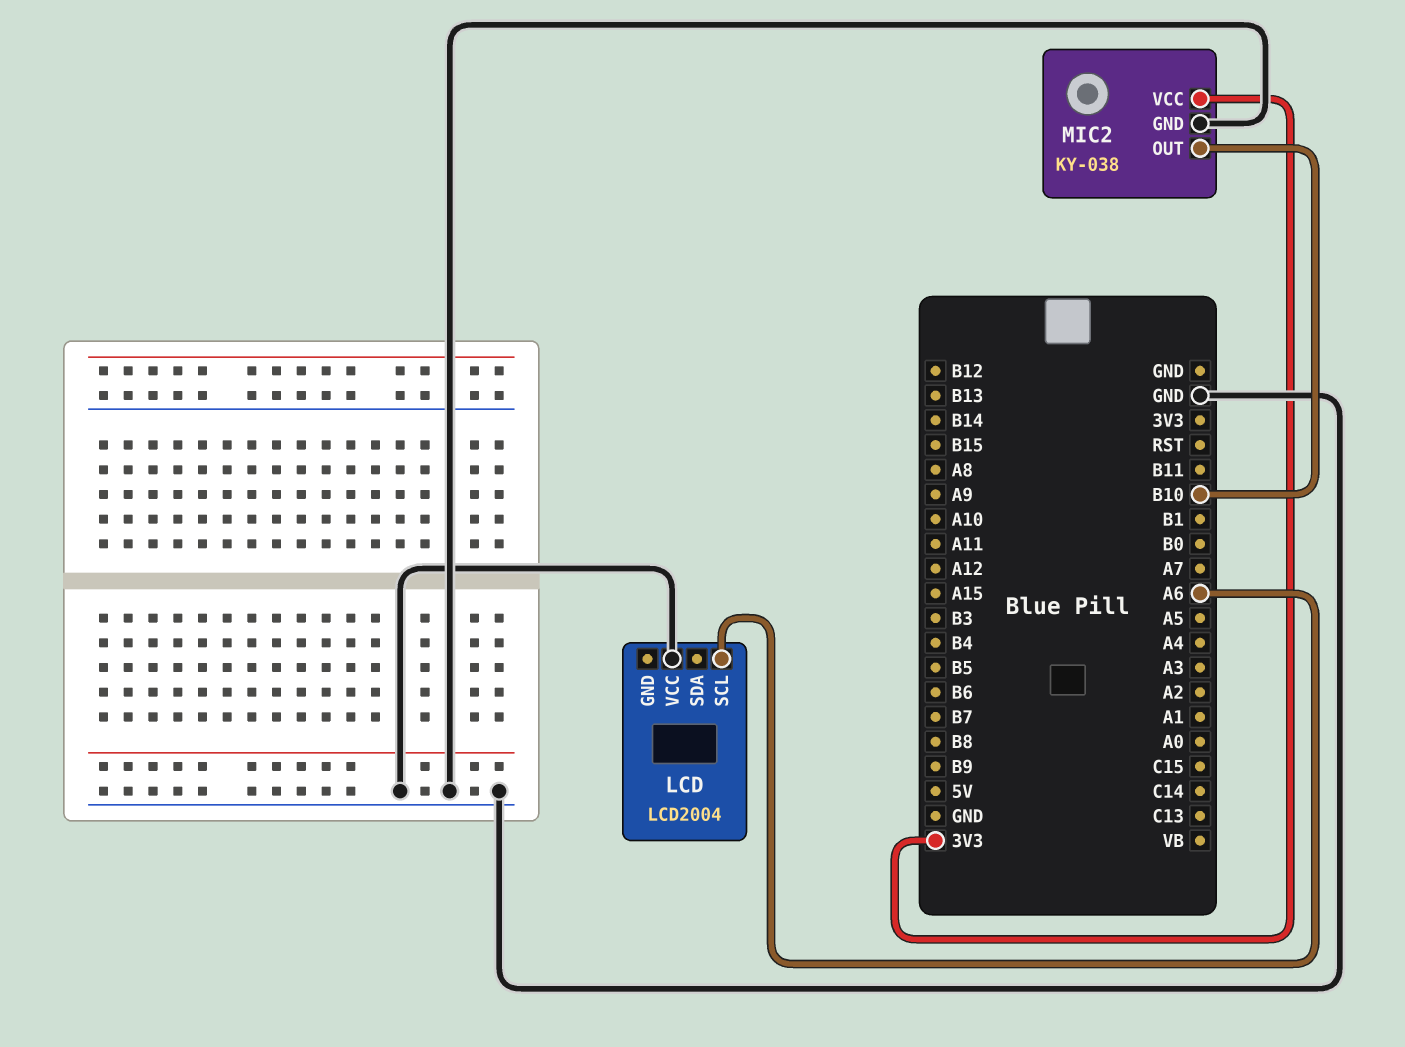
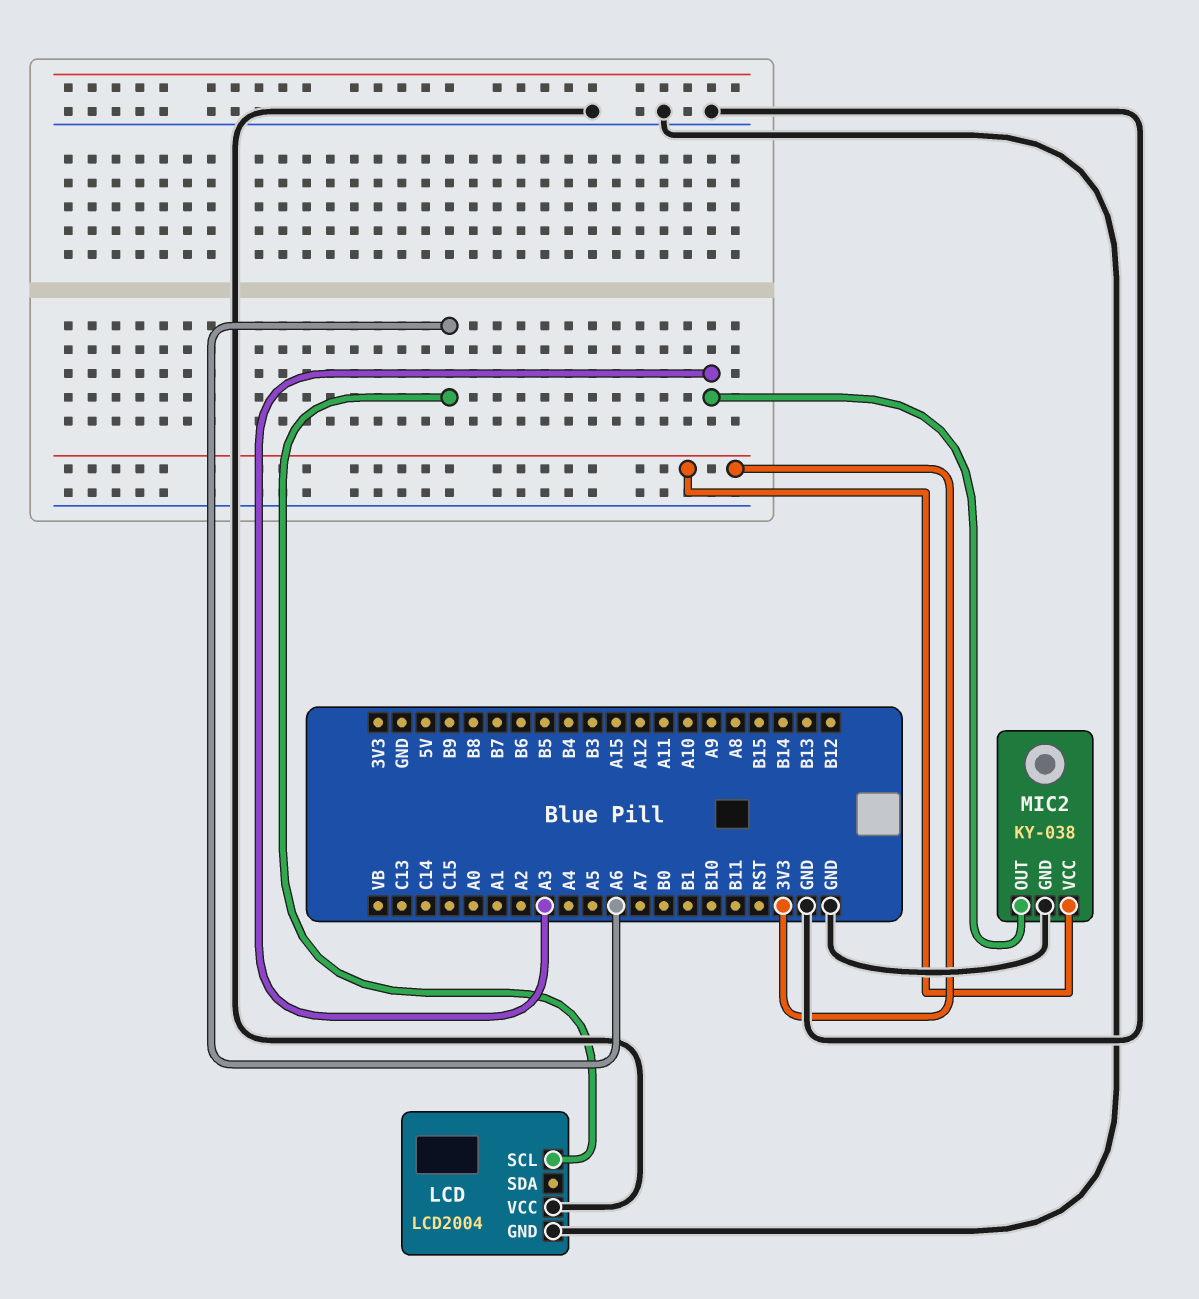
LCD pin GND: none -> GND
MIC2 pin OUT: B10 -> A3

